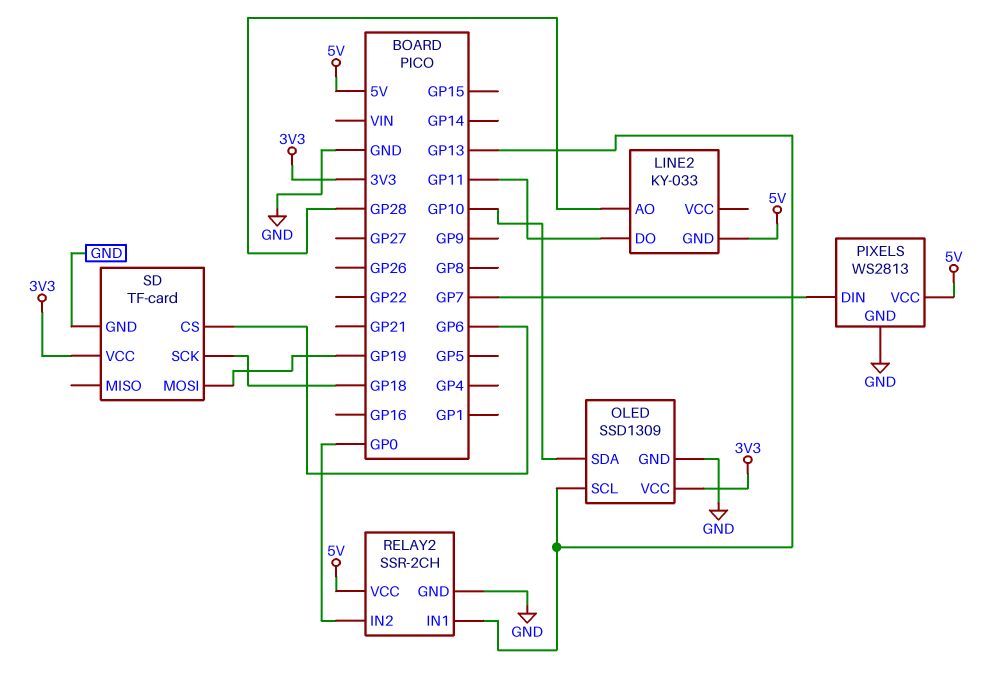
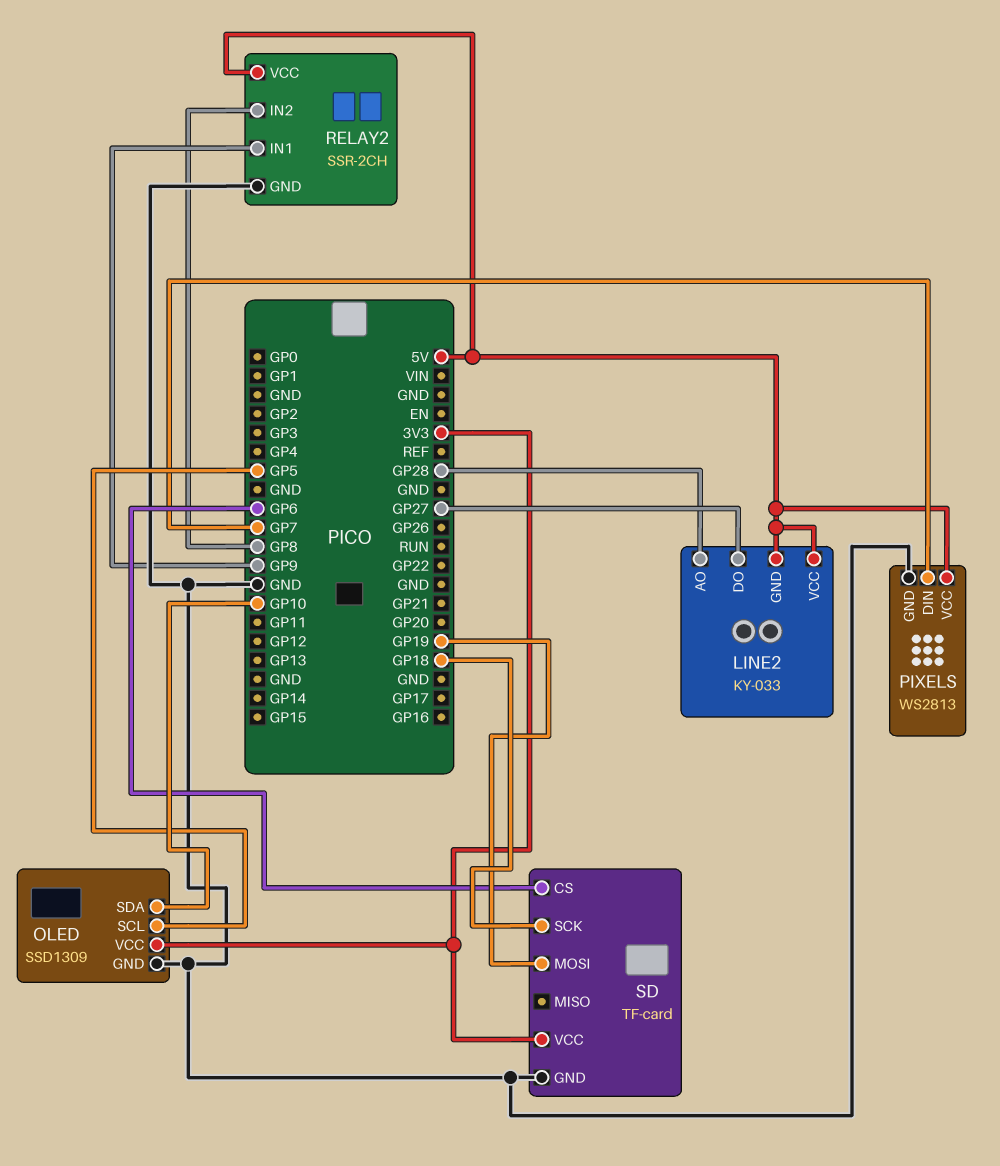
LINE2 pin DO: GP11 -> GP27
LINE2 pin VCC: none -> 5V
OLED pin SCL: GP13 -> GP5
RELAY2 pin IN1: GP13 -> GP9
RELAY2 pin IN2: GP0 -> GP8

